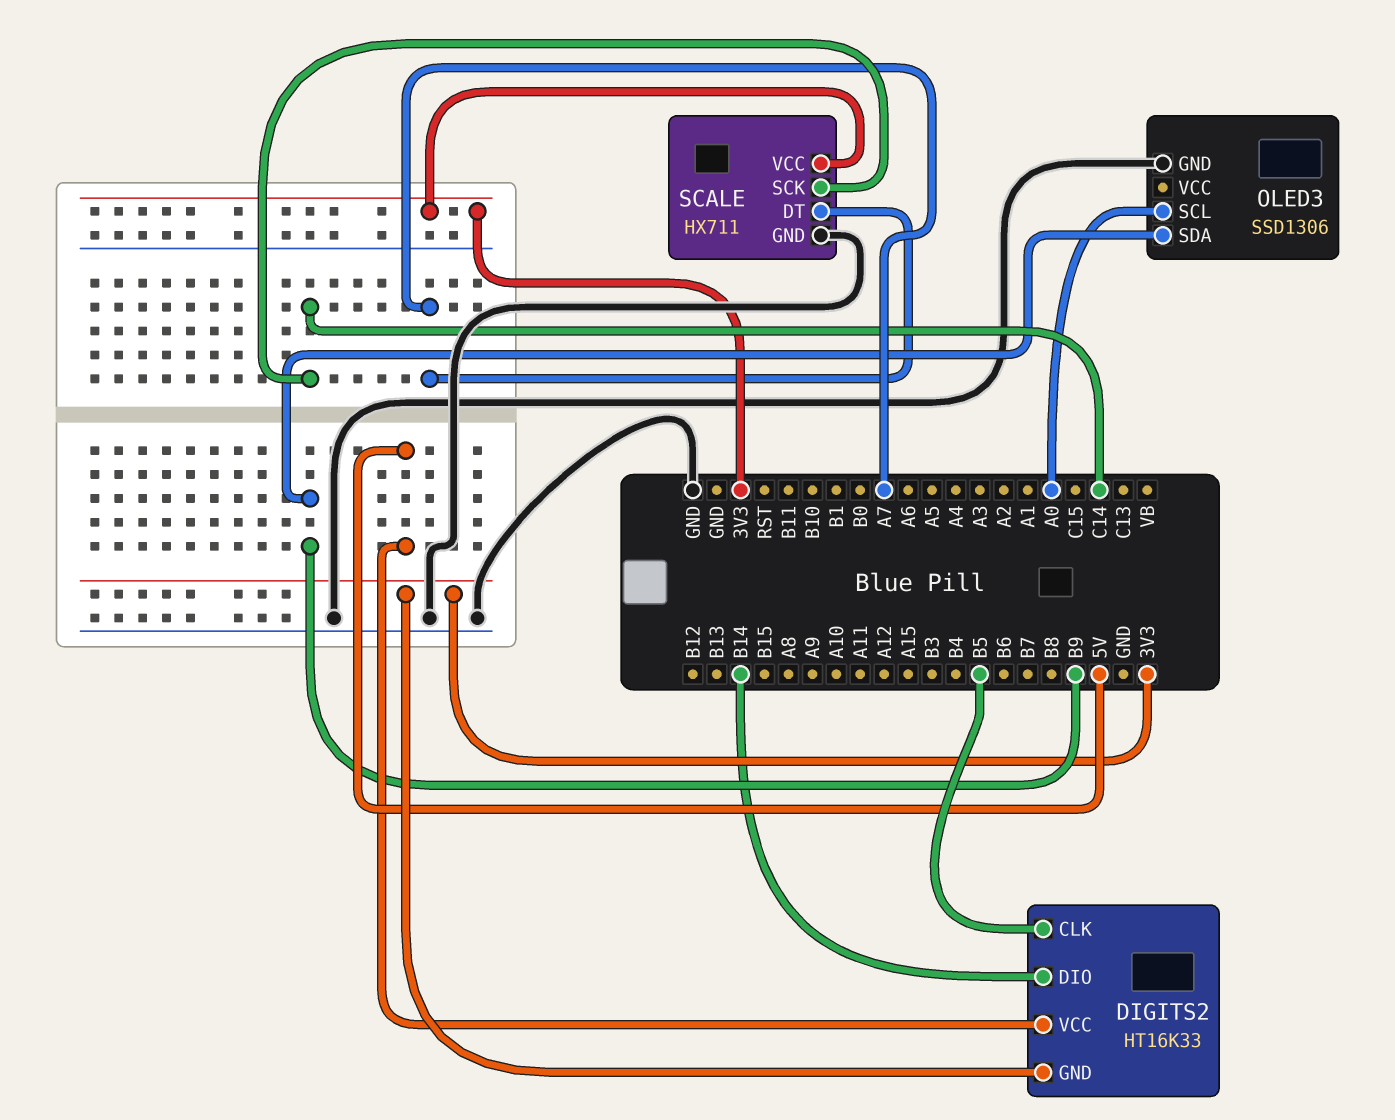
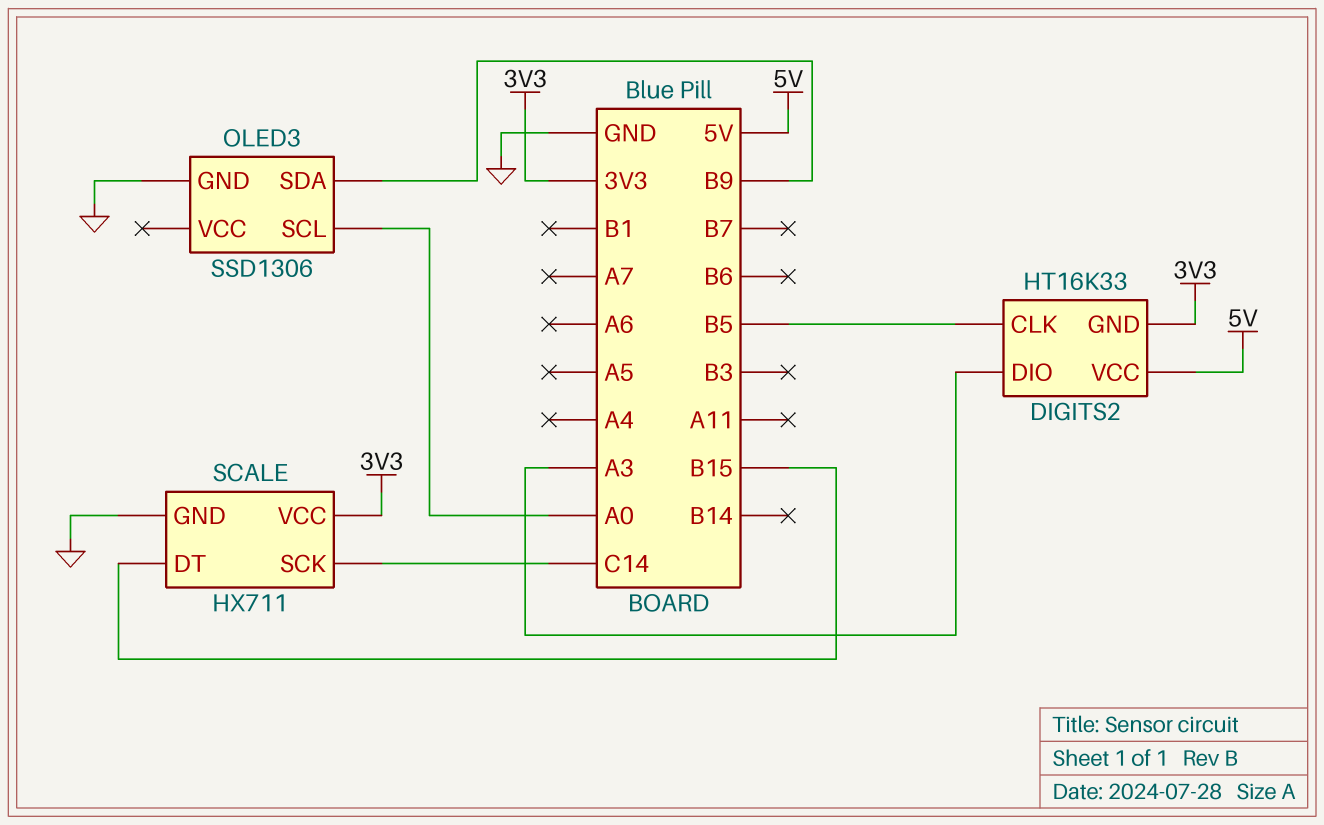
DIGITS2 pin DIO: B14 -> A3
SCALE pin DT: A7 -> B15

